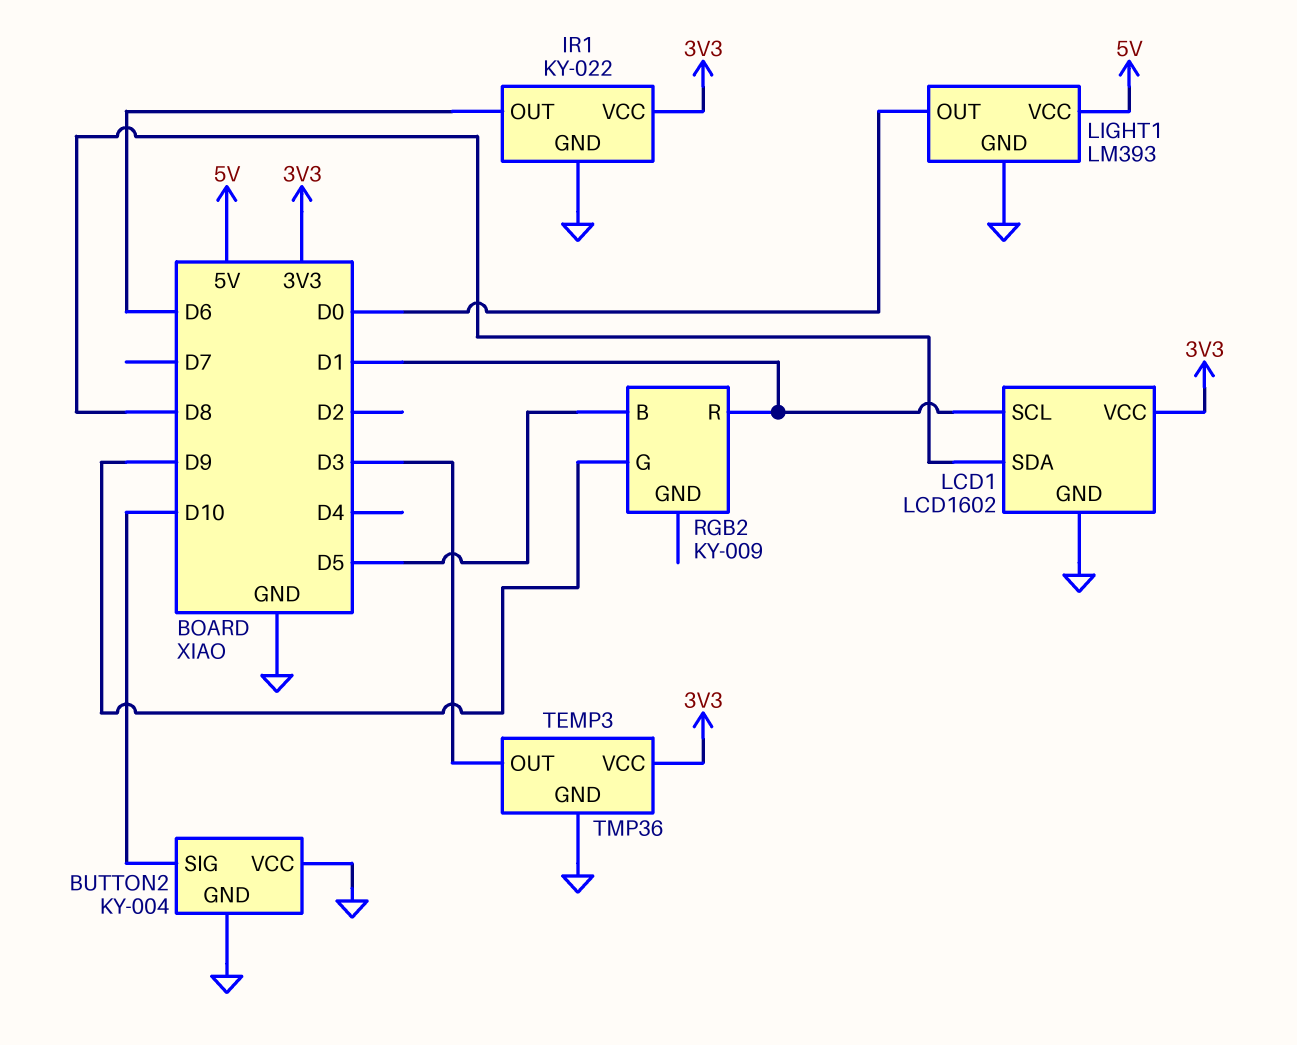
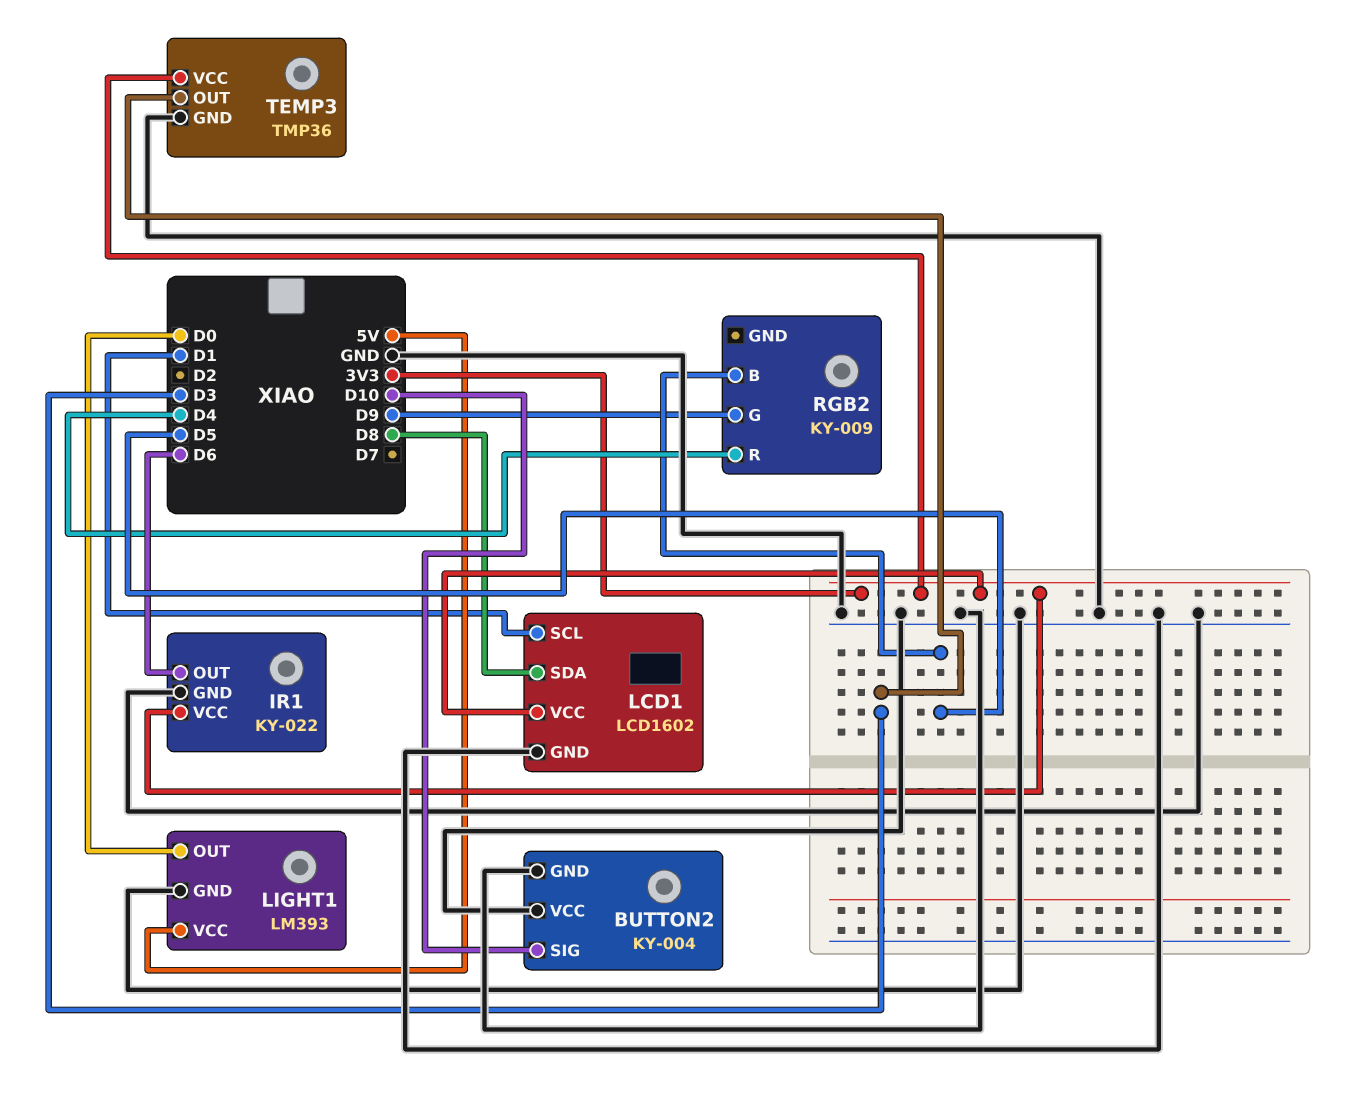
RGB2 pin R: D1 -> D4

